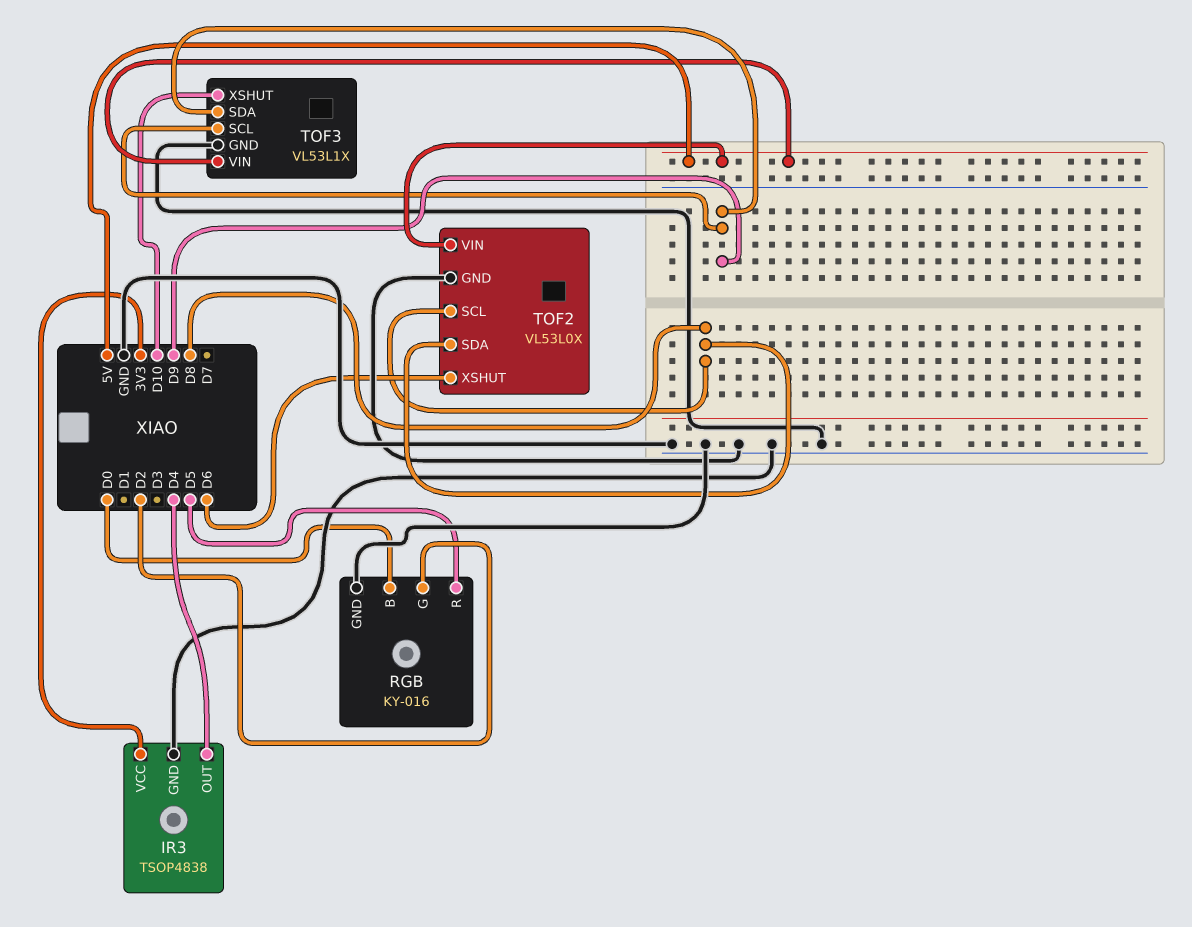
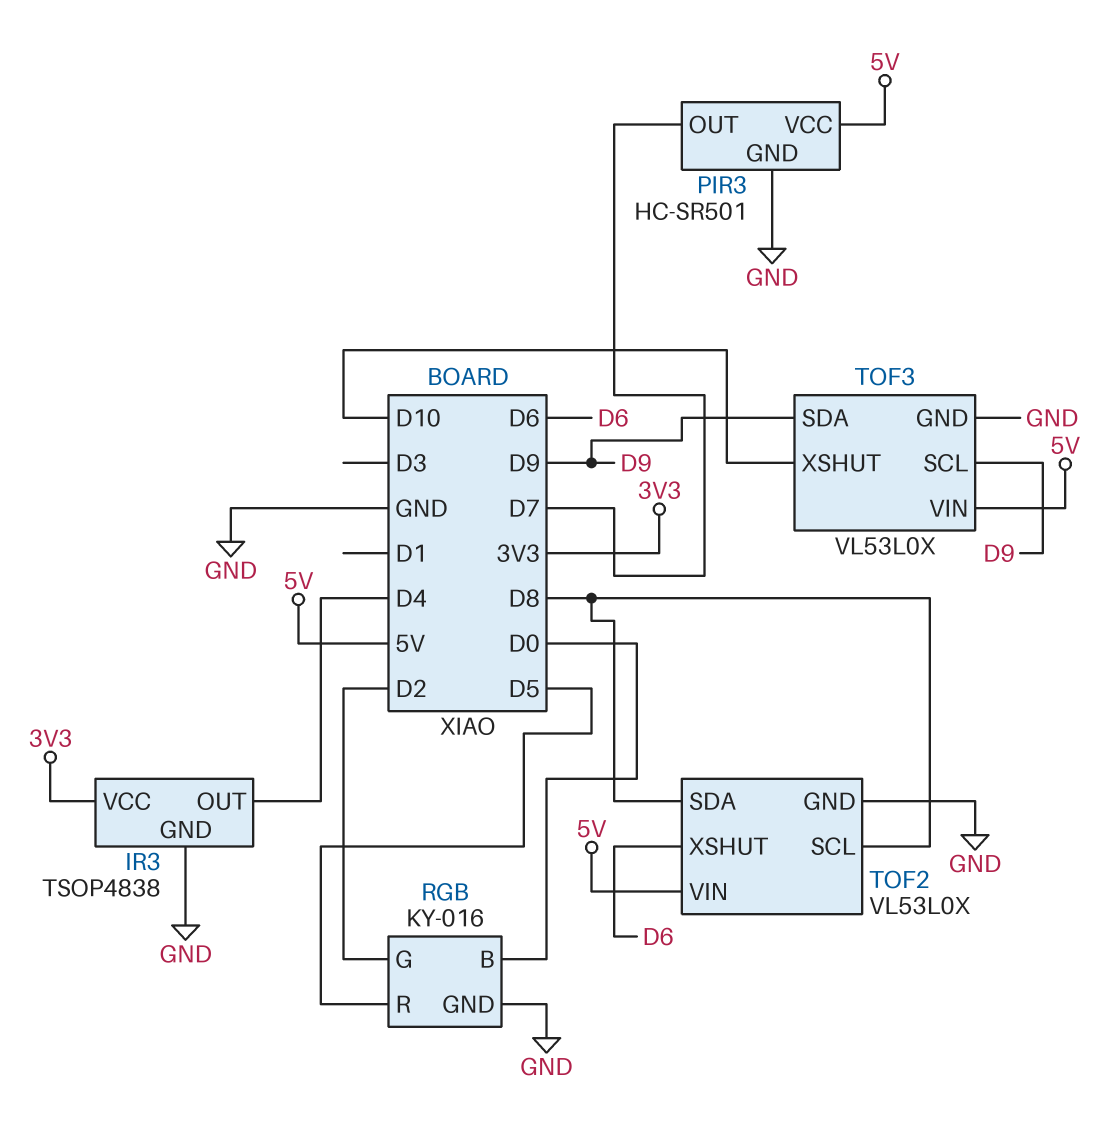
PIR3: none -> HC-SR501
PIR3 pin GND: none -> GND
PIR3 pin OUT: none -> D7
PIR3 pin VCC: none -> 5V
TOF3: VL53L1X -> VL53L0X

